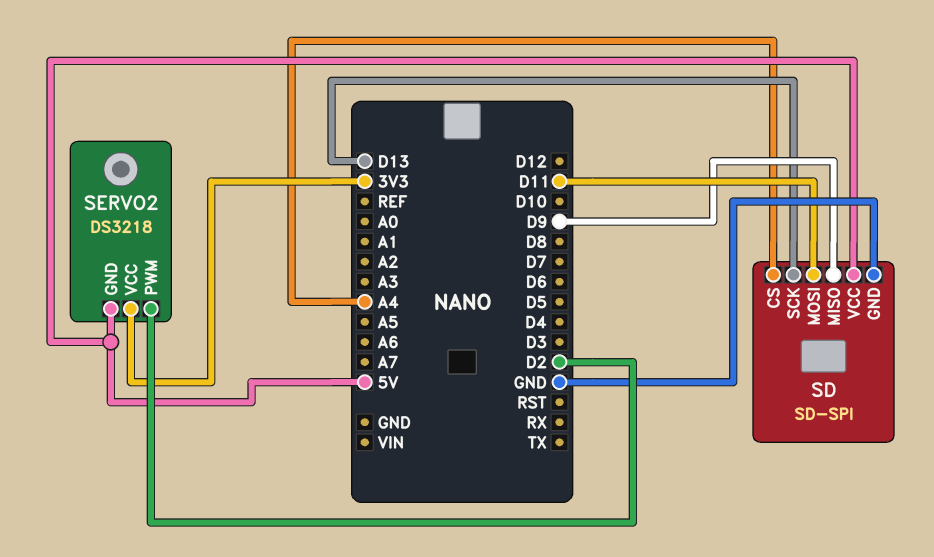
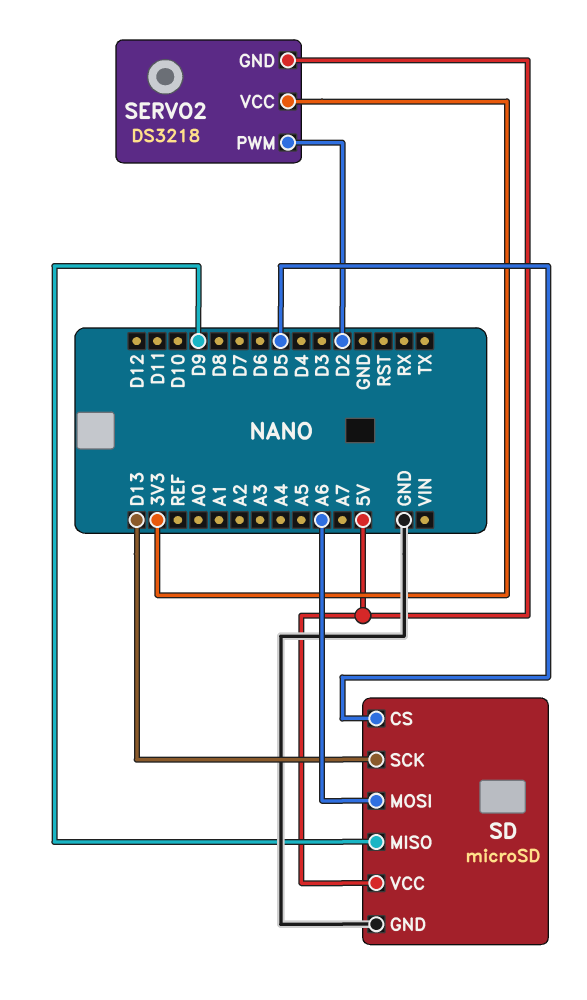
SD: SD-SPI -> microSD
SD pin CS: A4 -> D5
SD pin MOSI: D11 -> A6

